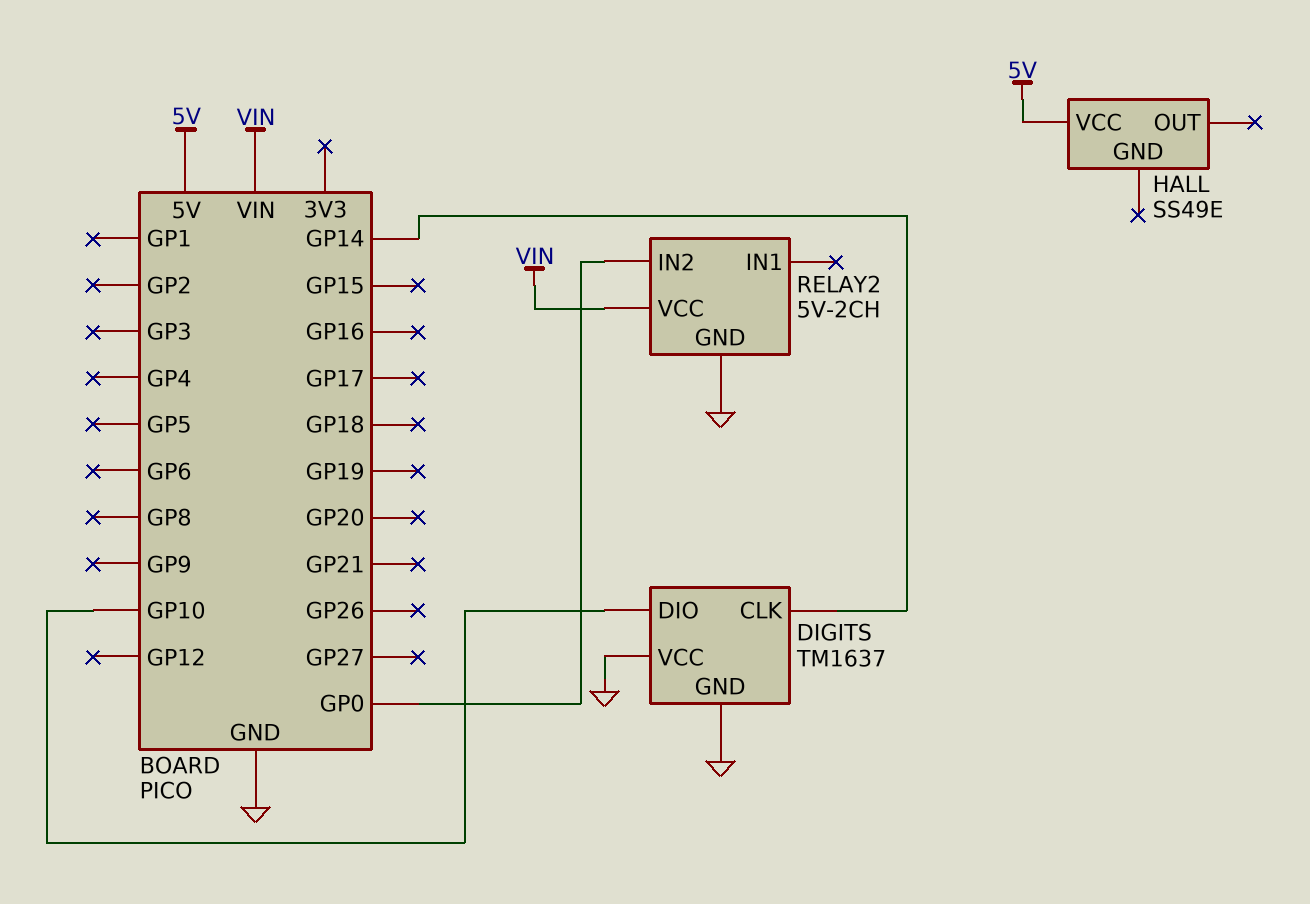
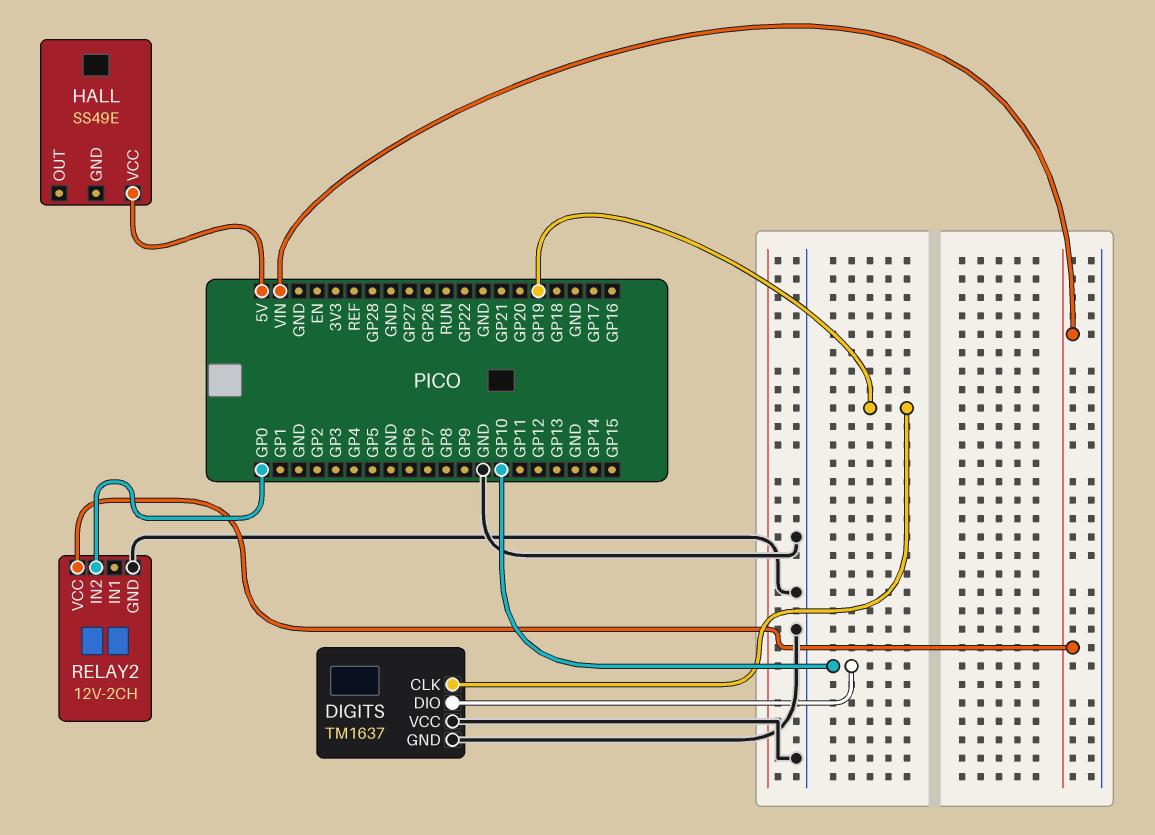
DIGITS pin CLK: GP14 -> GP19
RELAY2: 5V-2CH -> 12V-2CH

